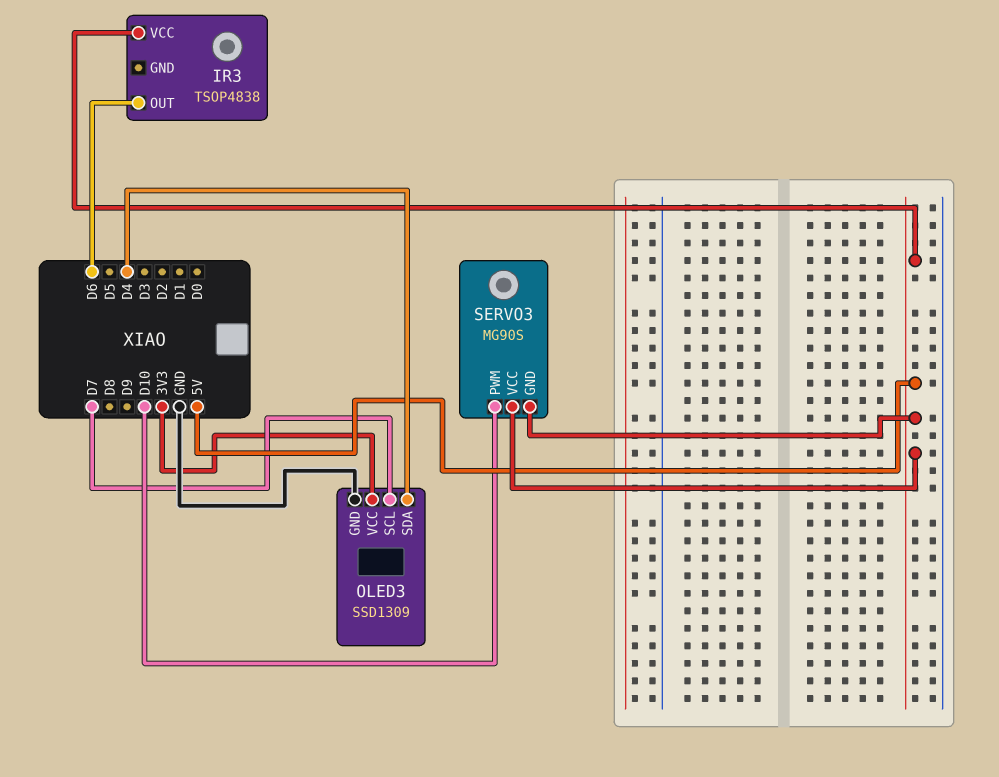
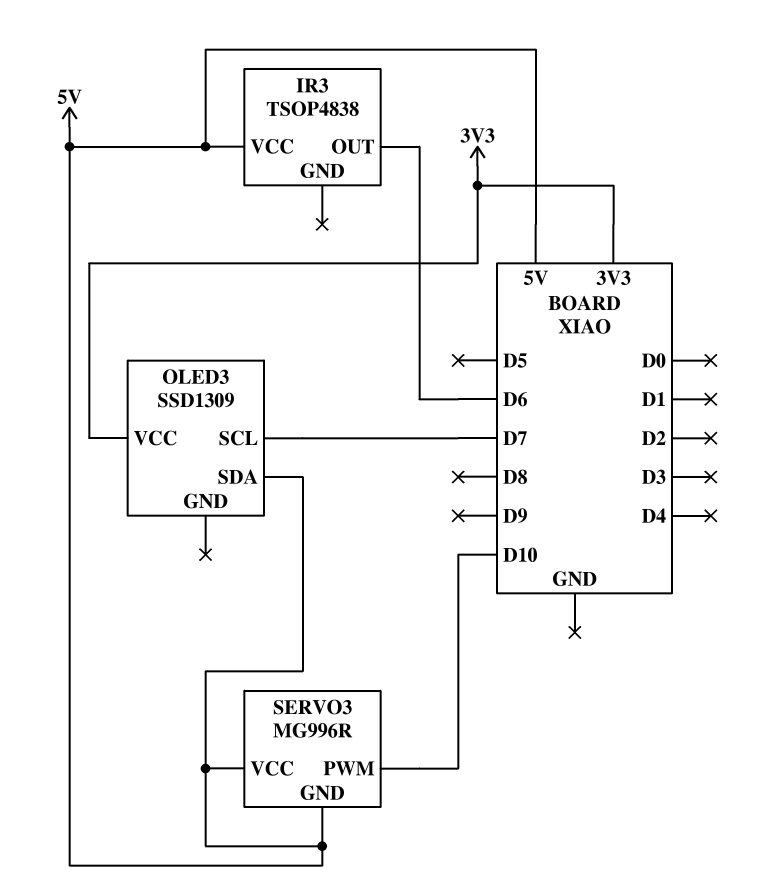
OLED3 pin GND: GND -> none
OLED3 pin SDA: D4 -> 5V
SERVO3: MG90S -> MG996R

